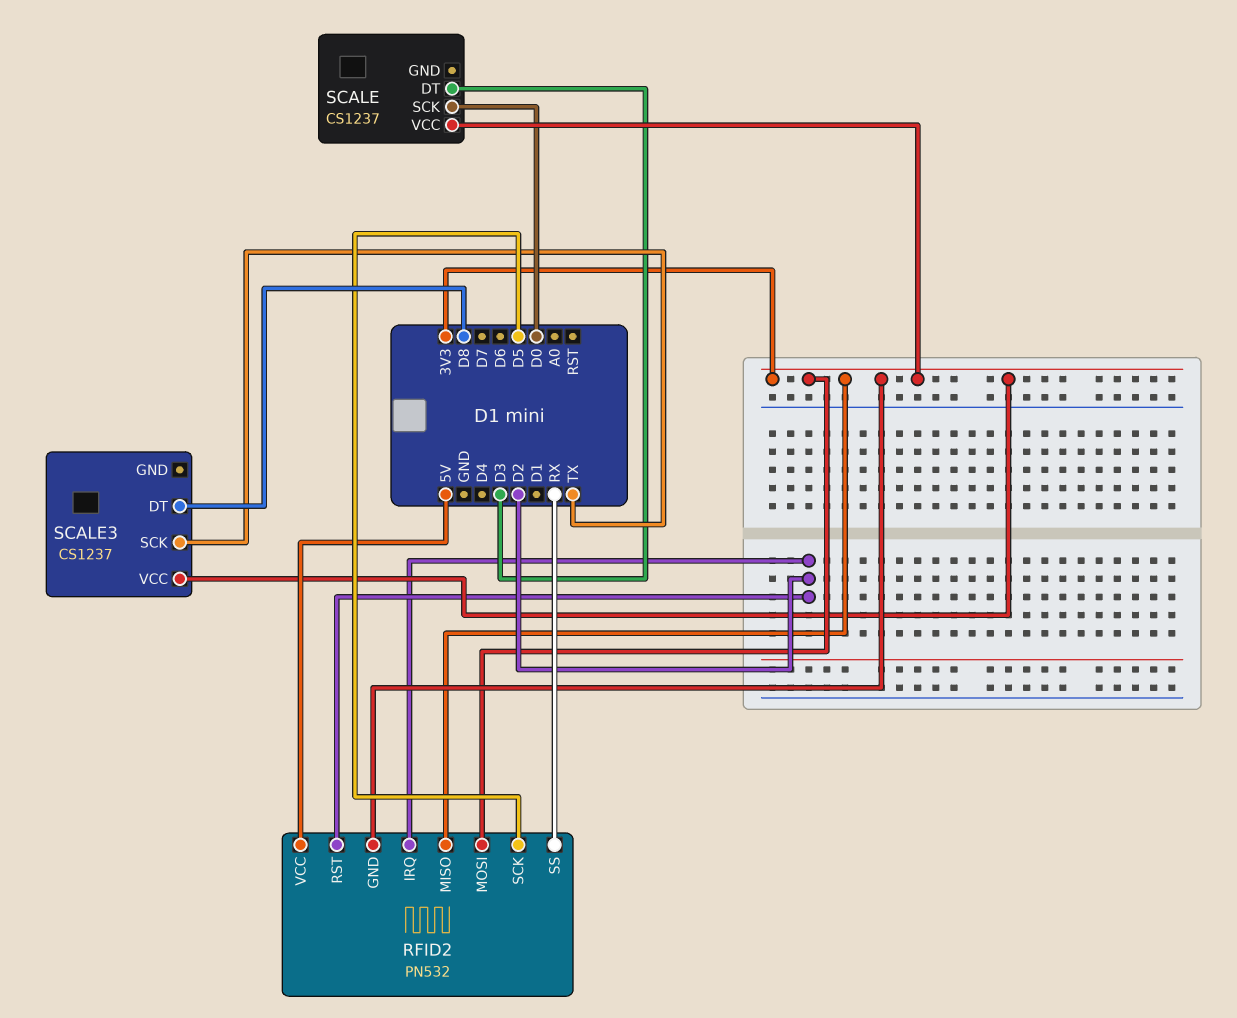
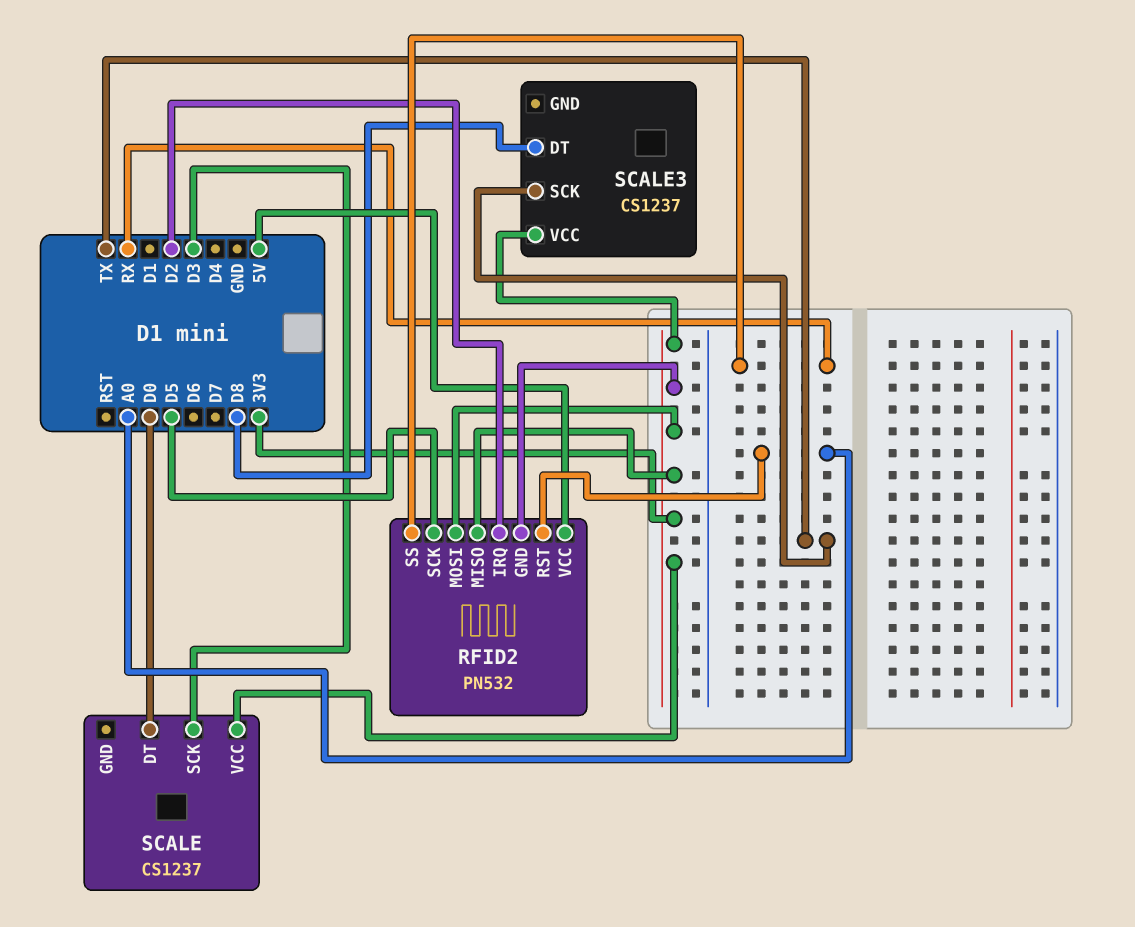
RFID2 pin RST: D2 -> A0
SCALE pin DT: D3 -> D0
SCALE pin SCK: D0 -> D3

